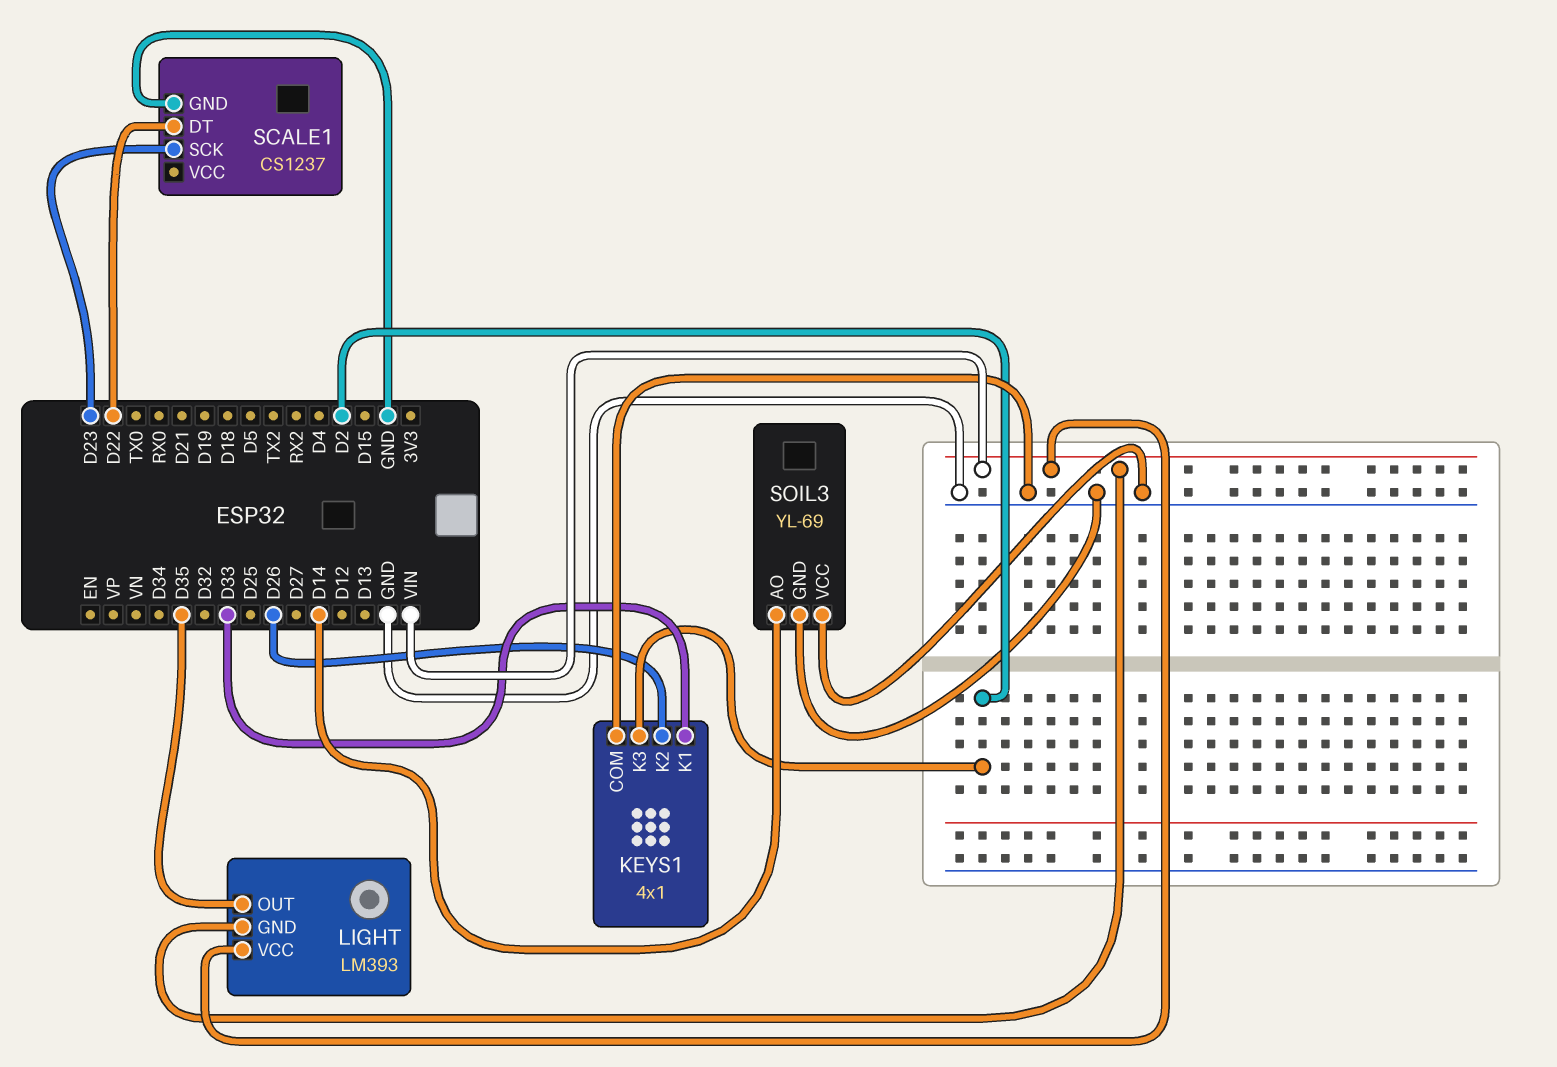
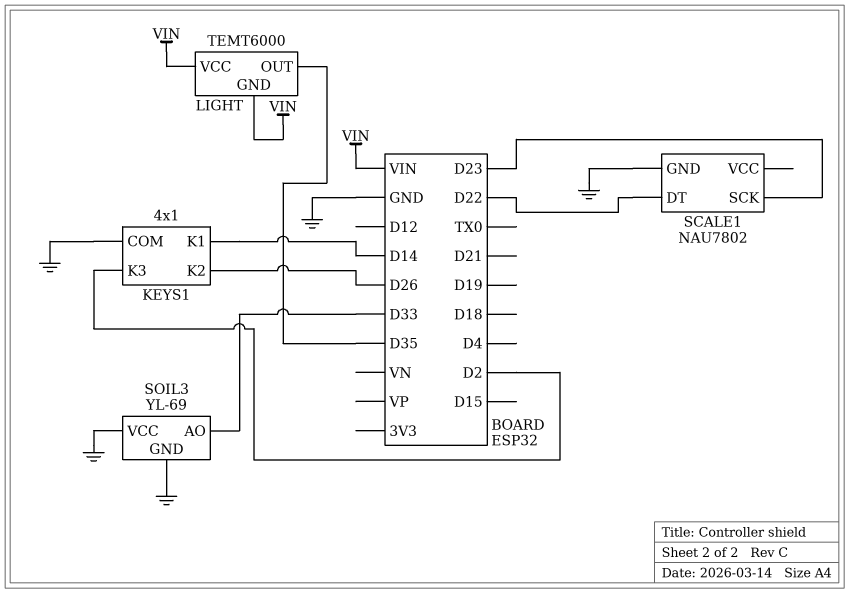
KEYS1 pin K1: D33 -> D14
LIGHT: LM393 -> TEMT6000
SCALE1: CS1237 -> NAU7802
SOIL3 pin AO: D14 -> D33

